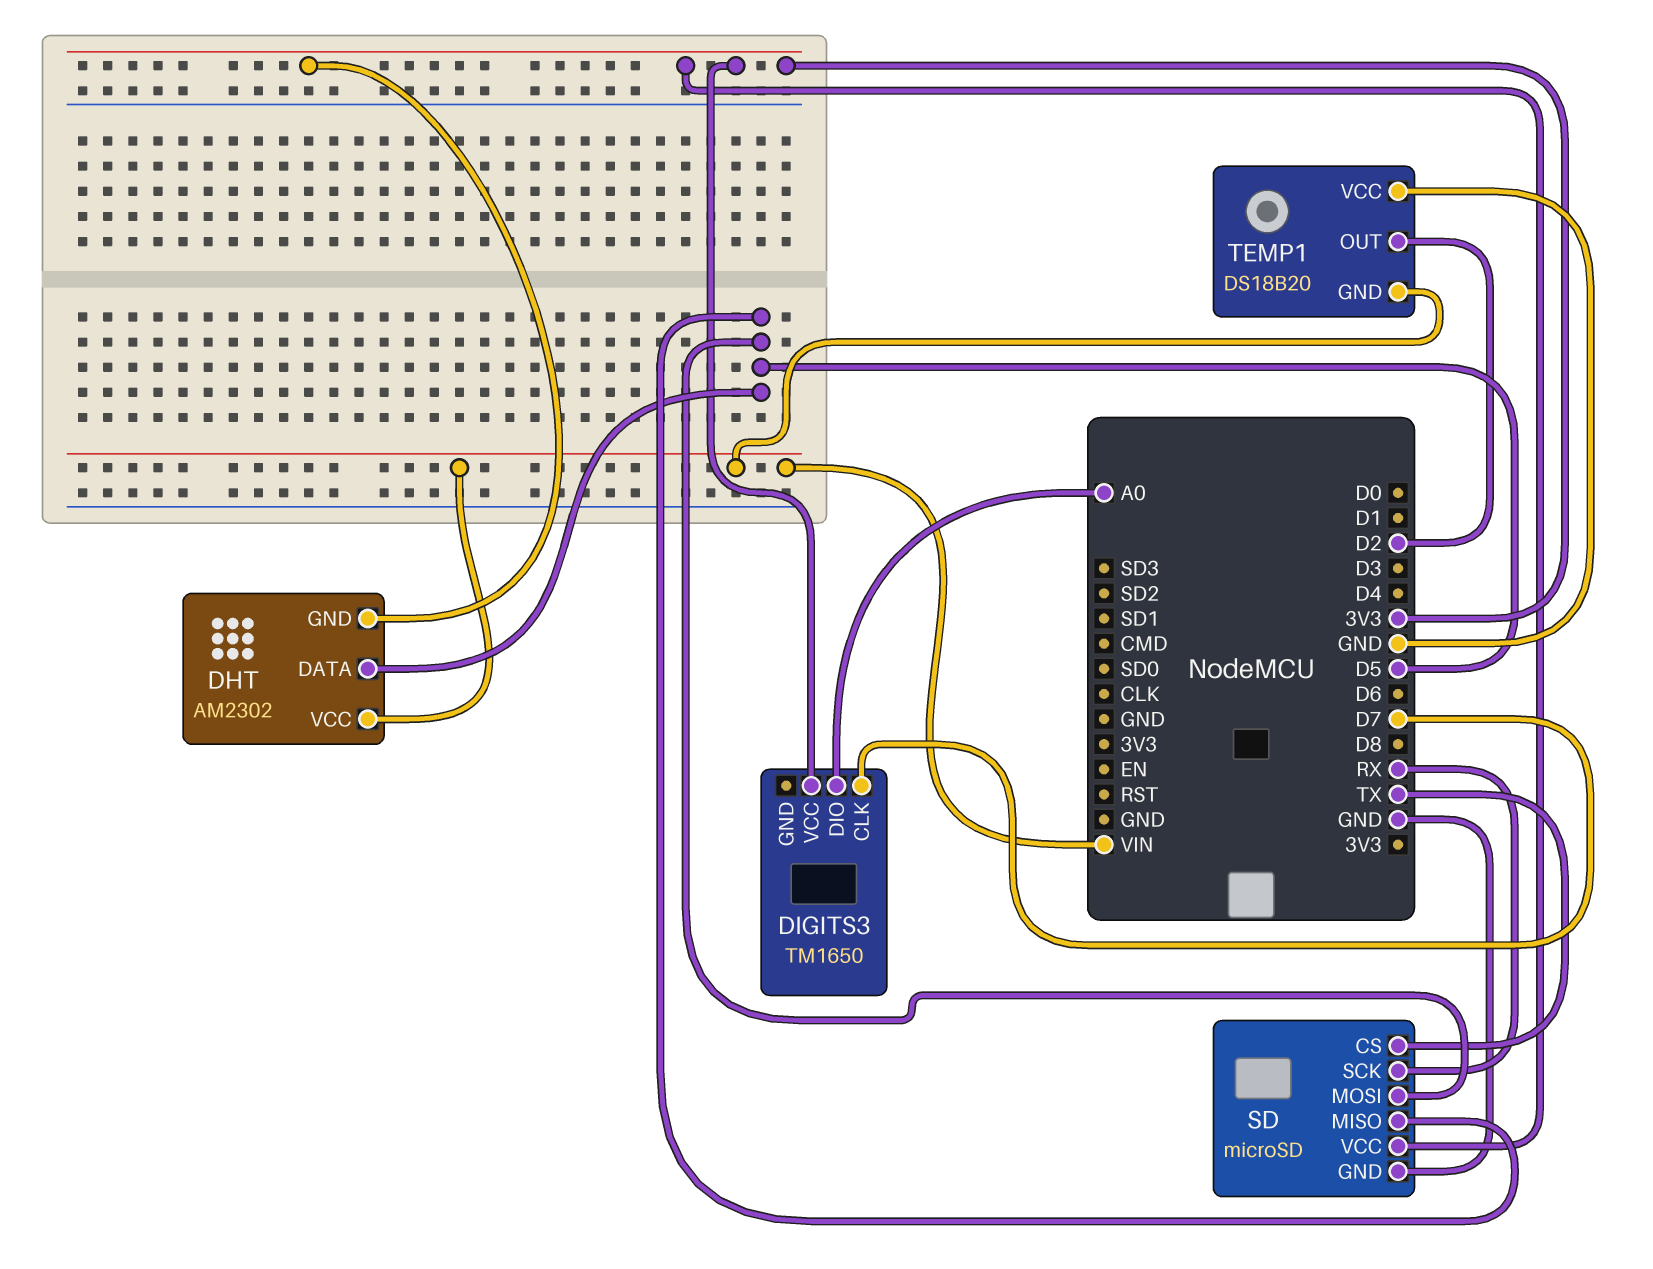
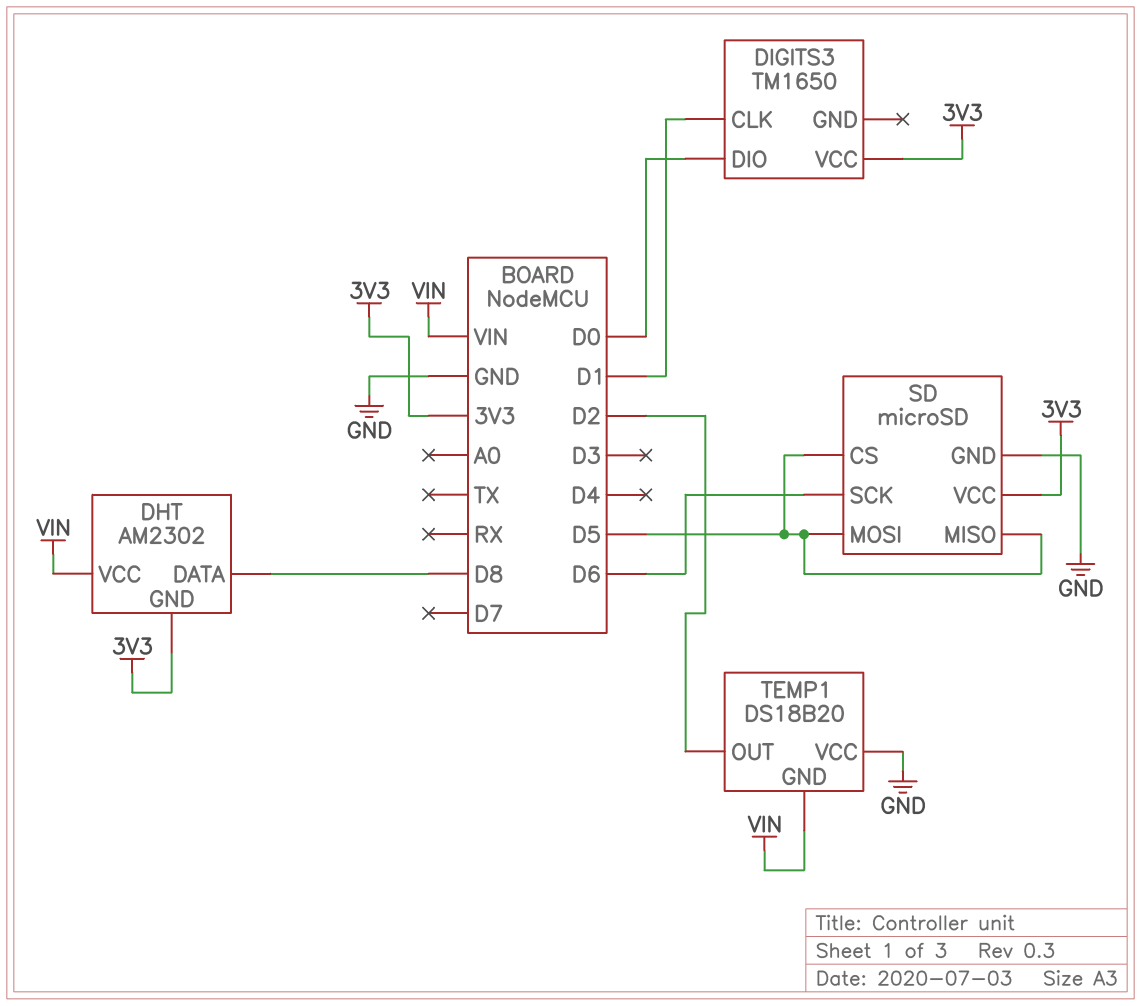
DHT pin DATA: D5 -> D8
DIGITS3 pin CLK: D7 -> D1
DIGITS3 pin DIO: A0 -> D0
SD pin CS: TX -> D5
SD pin SCK: RX -> D6

